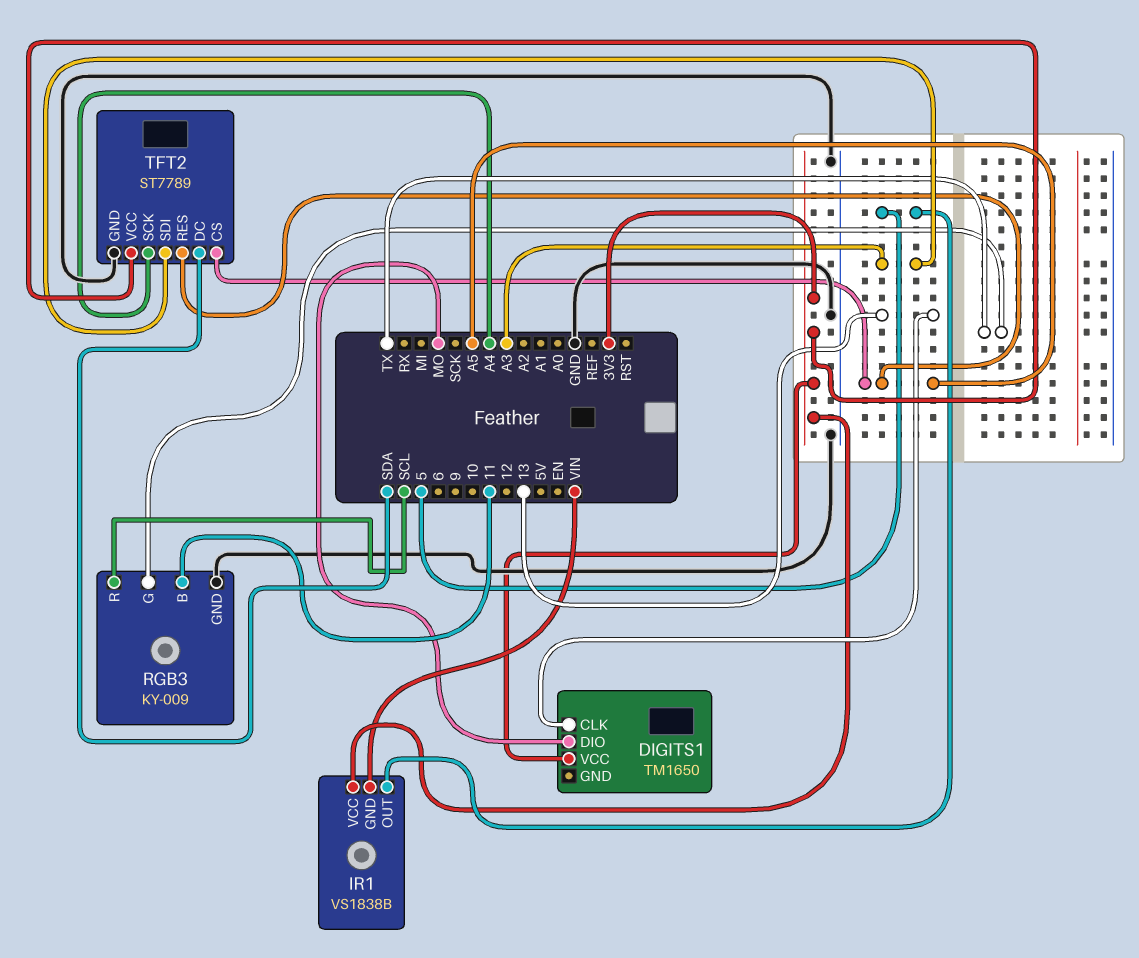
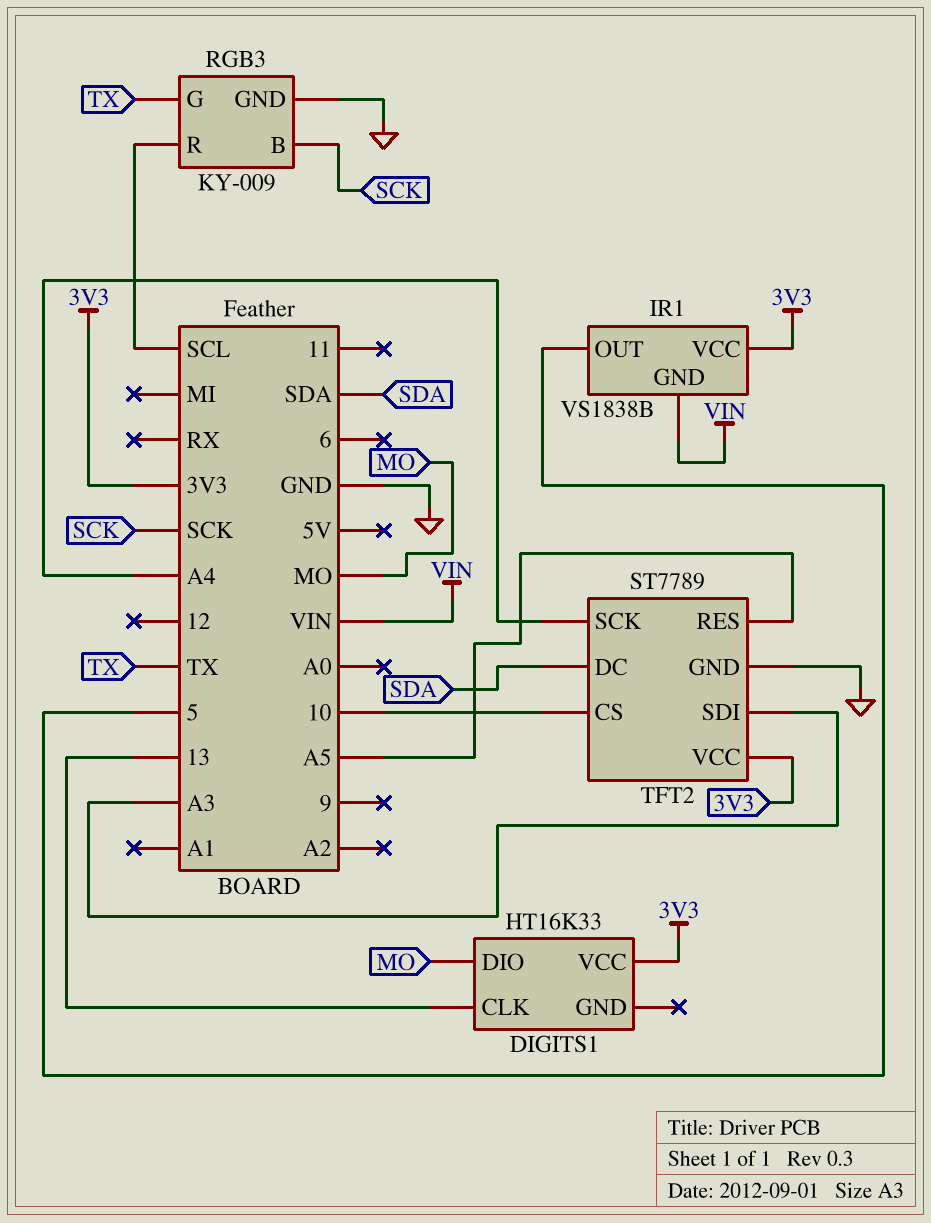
DIGITS1: TM1650 -> HT16K33
RGB3 pin B: 11 -> SCK
TFT2 pin CS: A5 -> 10

